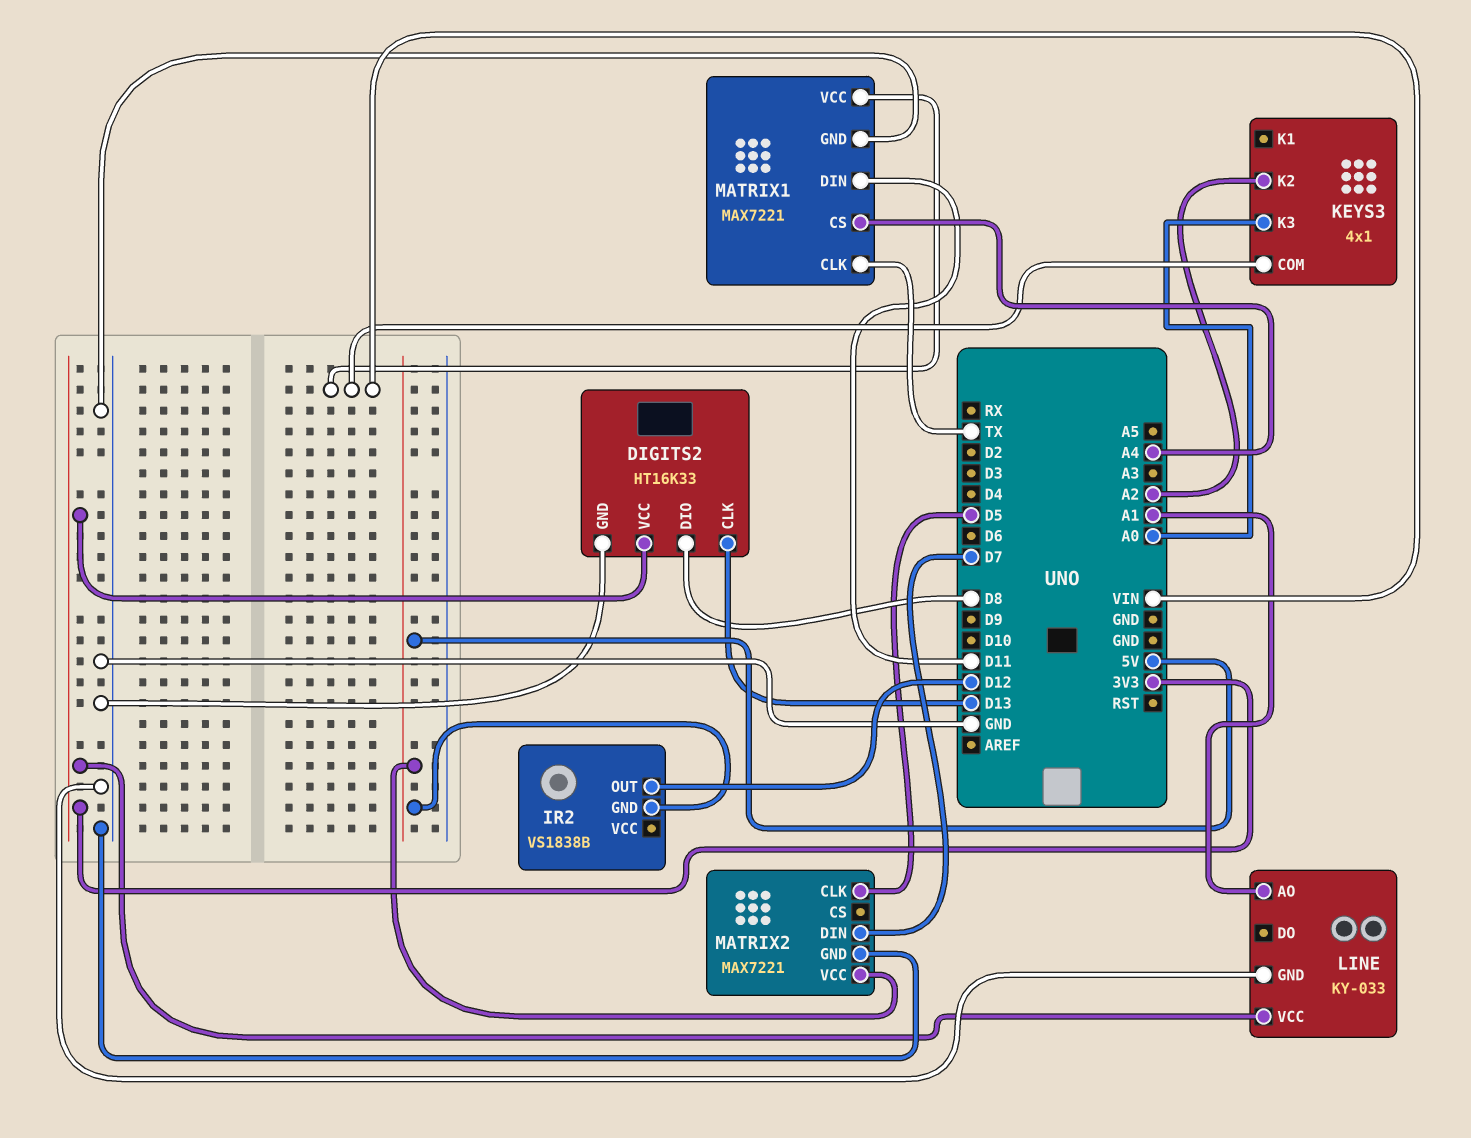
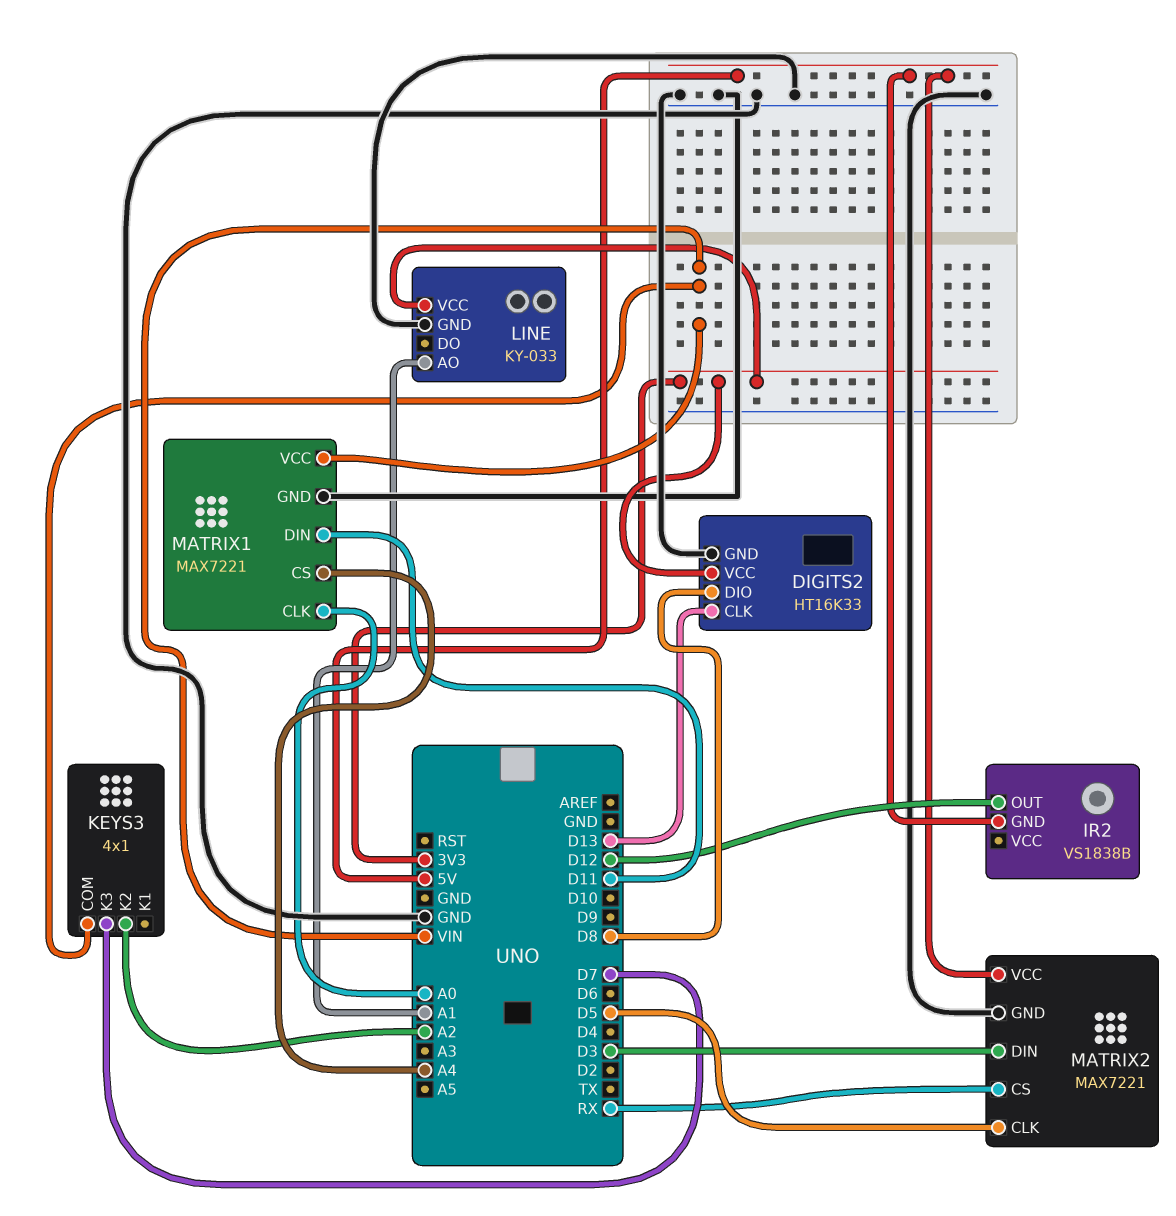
KEYS3 pin K3: A0 -> D7
MATRIX1 pin CLK: TX -> A0
MATRIX2 pin CS: none -> RX
MATRIX2 pin DIN: D7 -> D3

